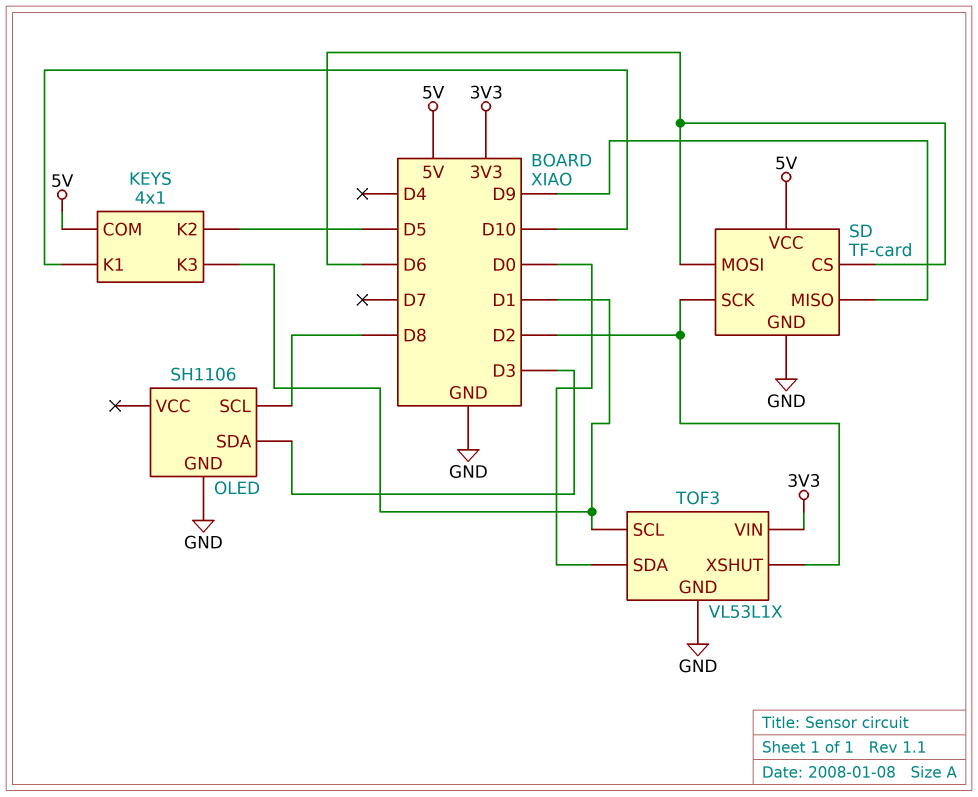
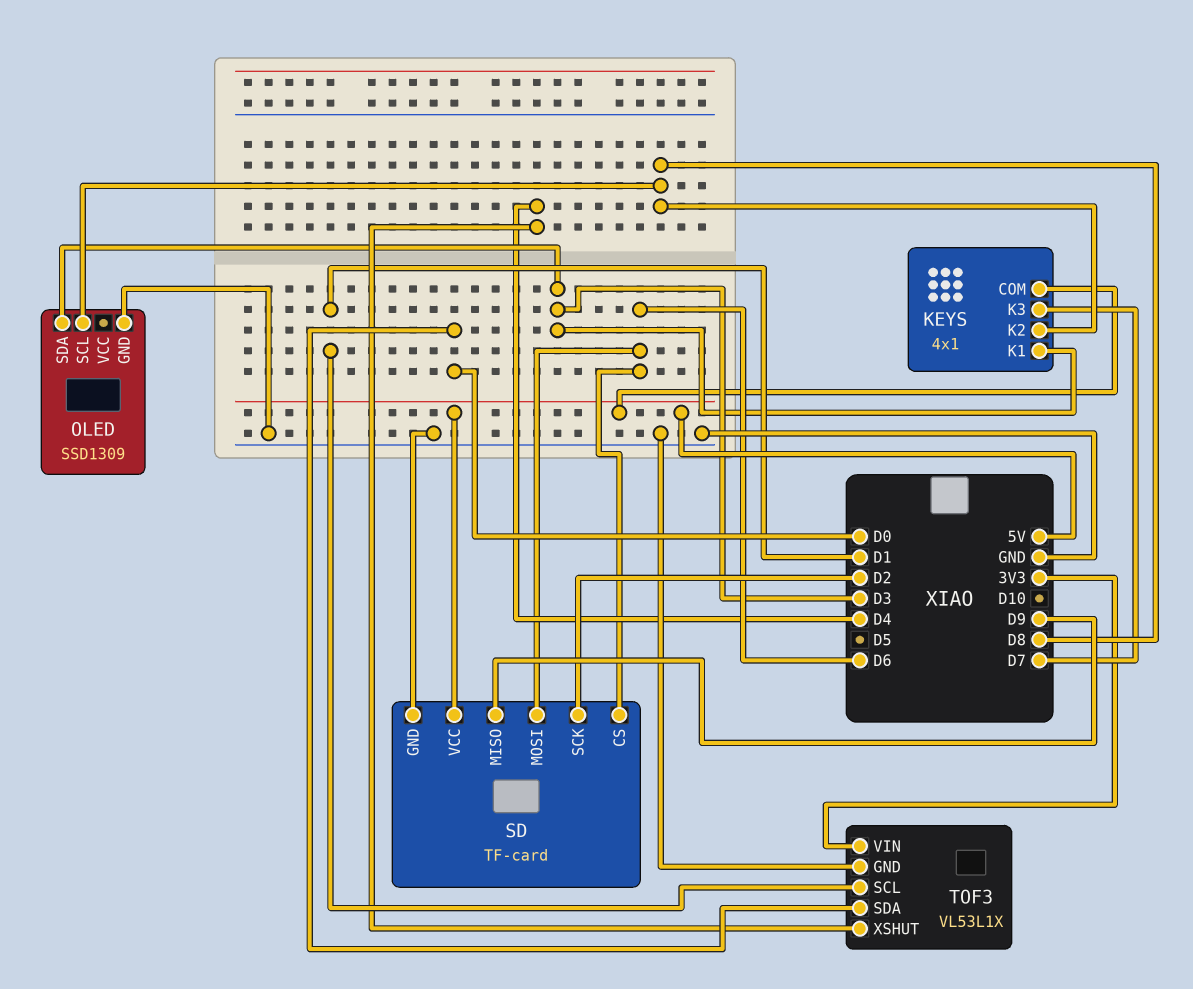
KEYS pin K1: D10 -> D3
KEYS pin K2: D5 -> D8
KEYS pin K3: D1 -> D7
OLED: SH1106 -> SSD1309
TOF3 pin XSHUT: D2 -> D4

